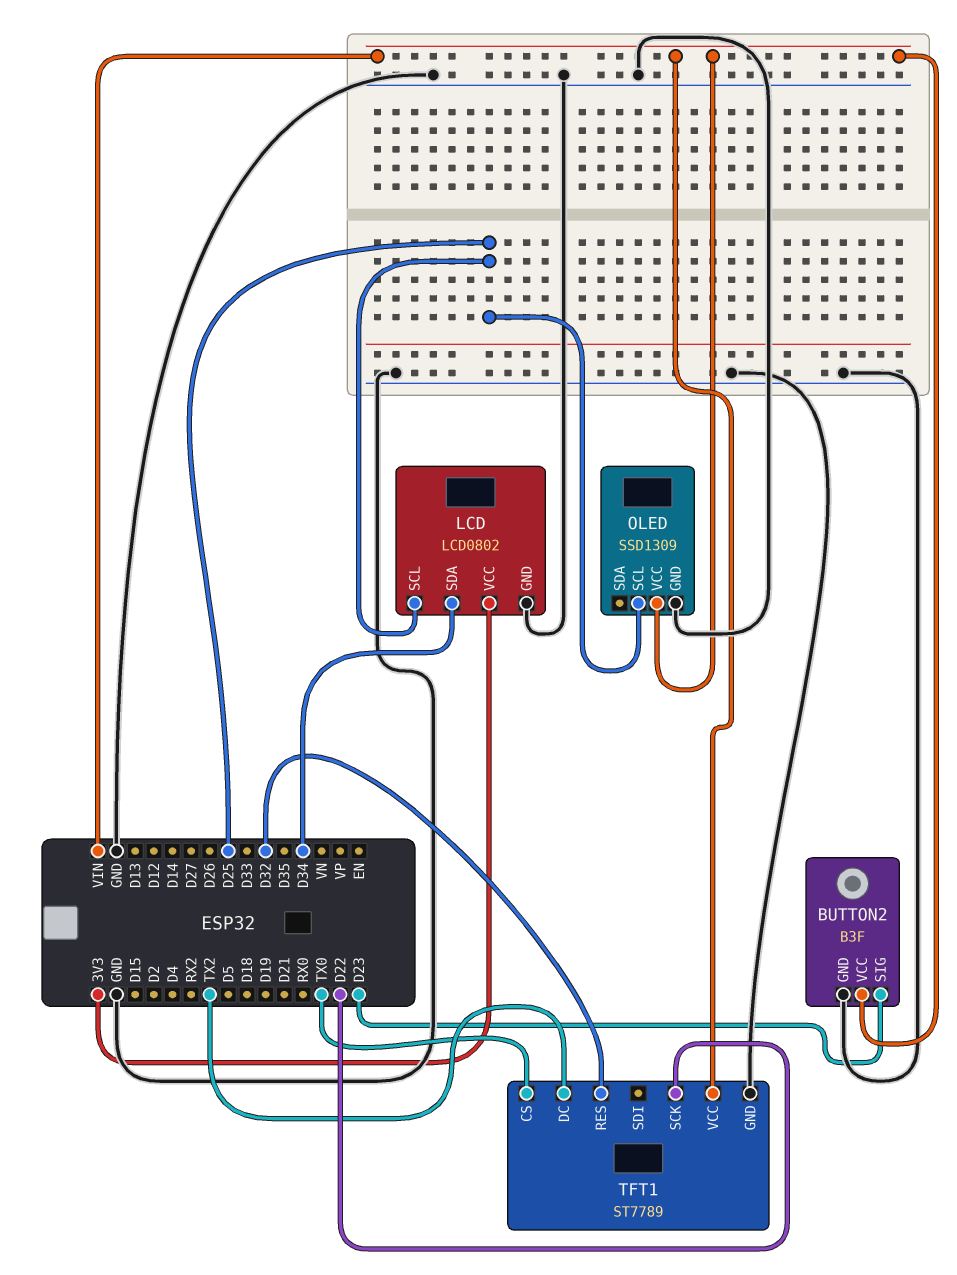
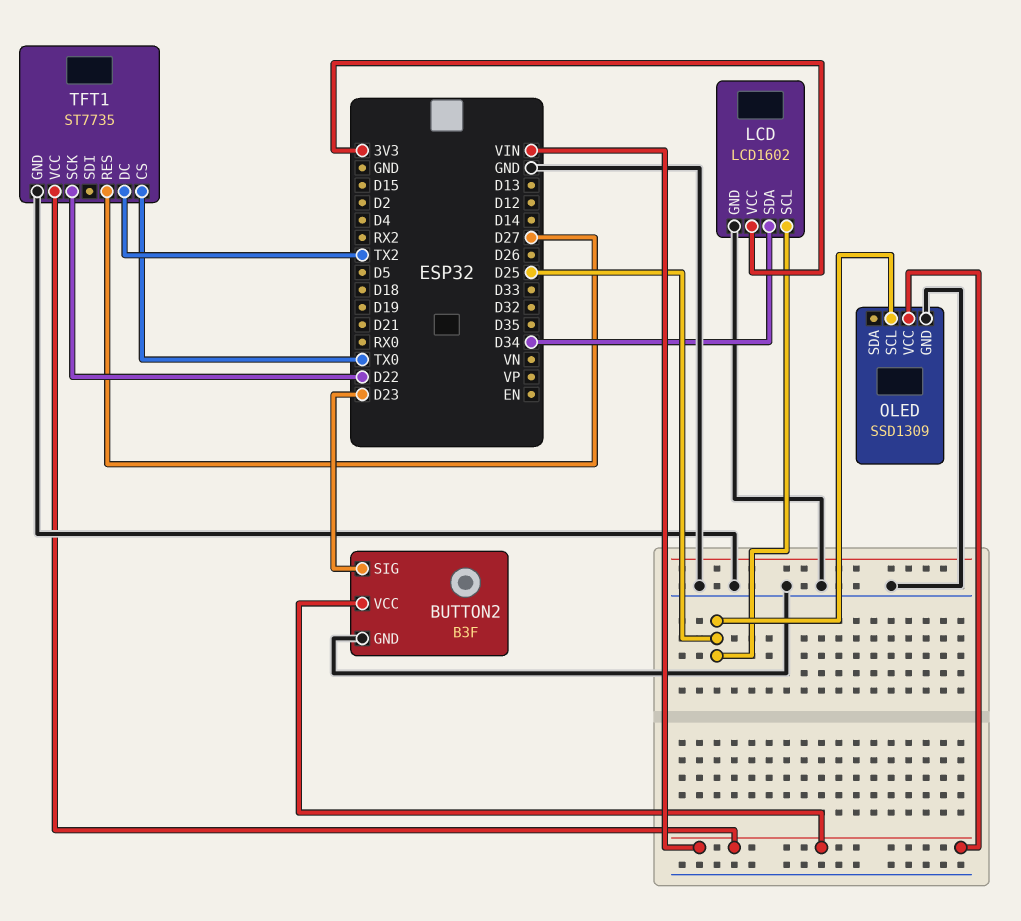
LCD: LCD0802 -> LCD1602
TFT1: ST7789 -> ST7735
TFT1 pin RES: D32 -> D27

